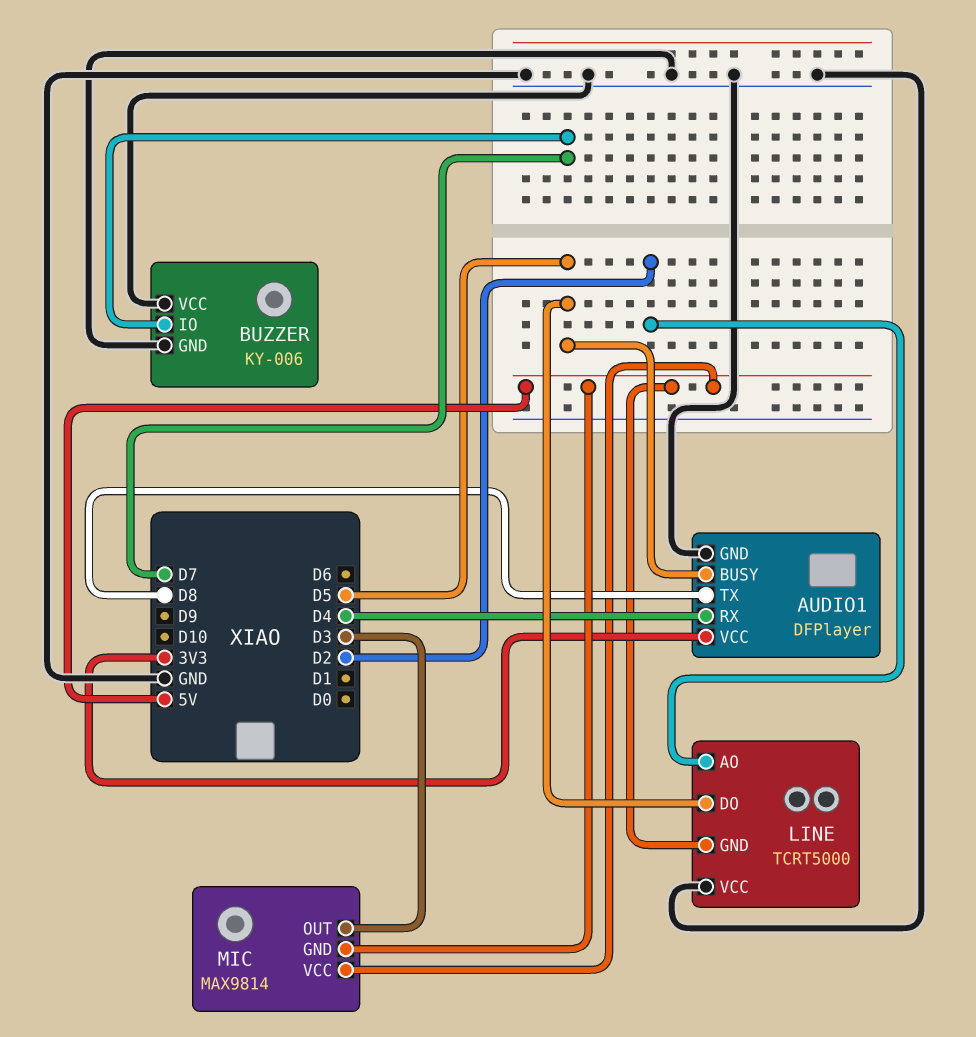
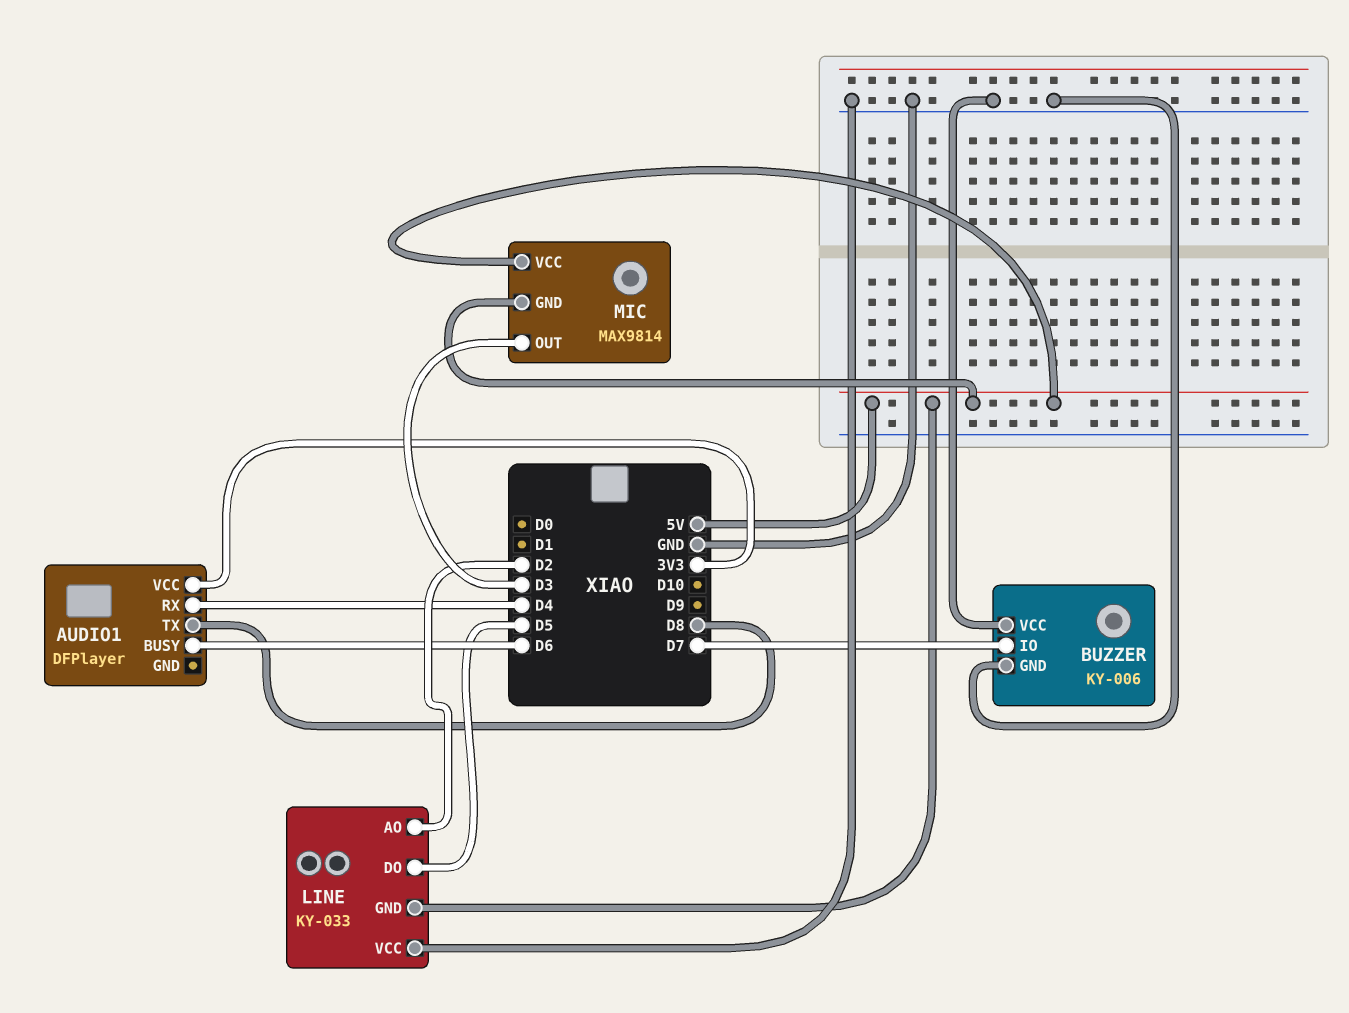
AUDIO1 pin BUSY: D5 -> D6
AUDIO1 pin GND: GND -> none
LINE: TCRT5000 -> KY-033

